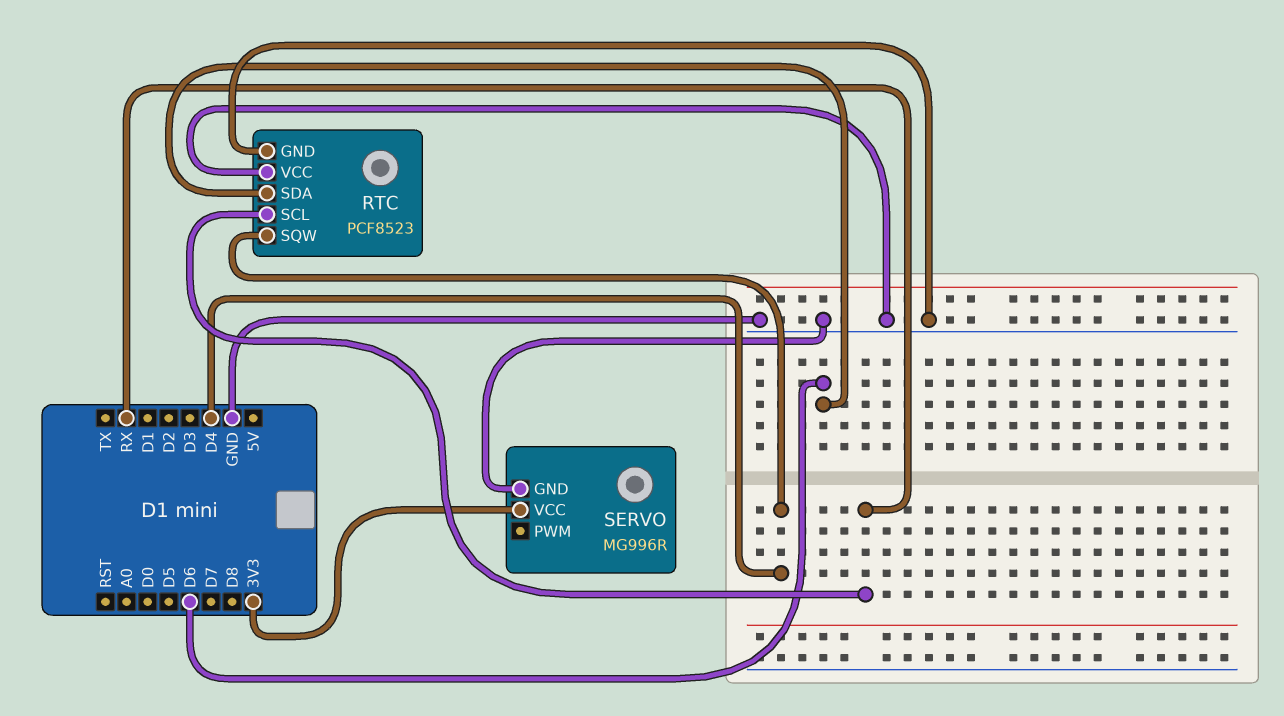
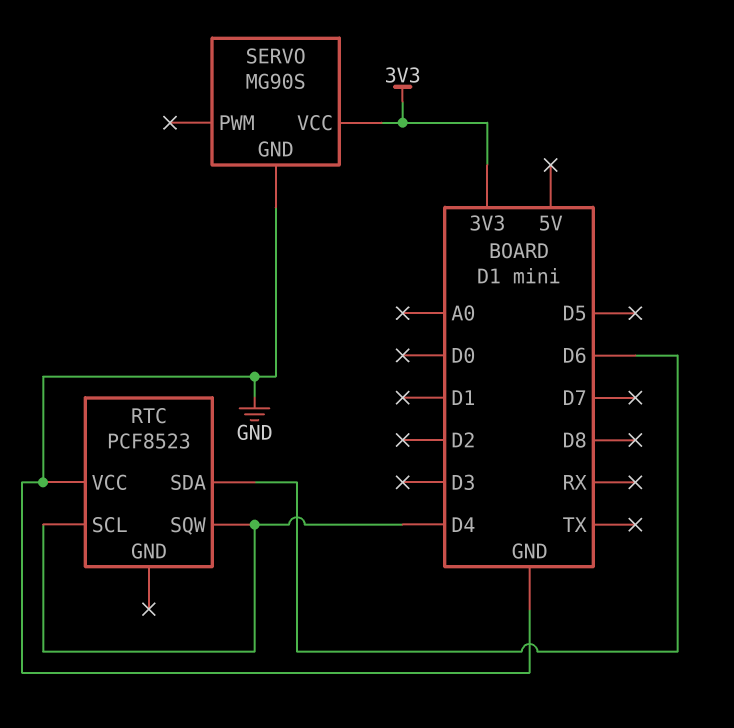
RTC pin GND: GND -> none
RTC pin SCL: RX -> D4
SERVO: MG996R -> MG90S

